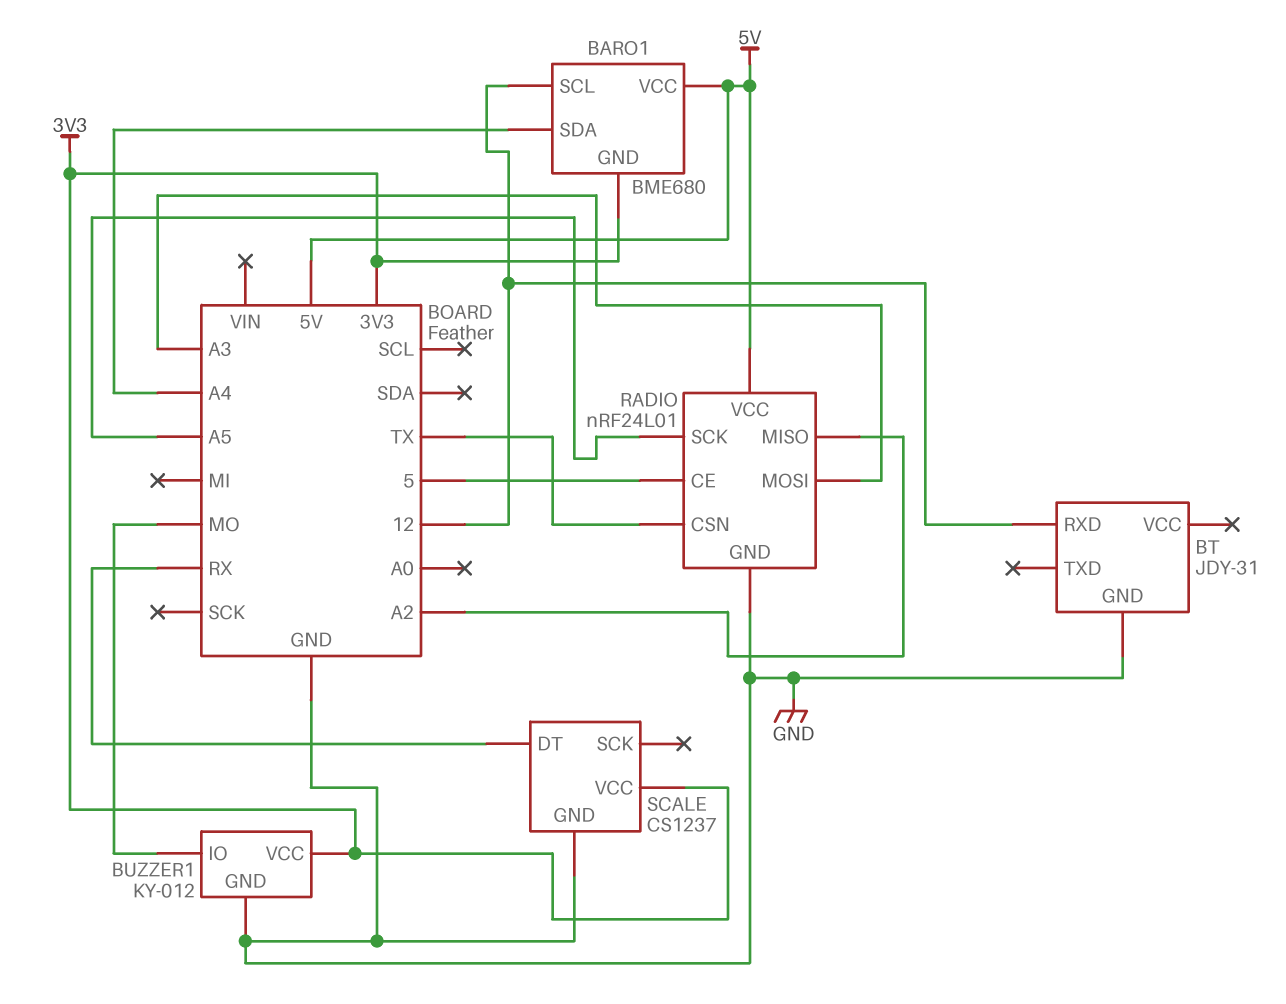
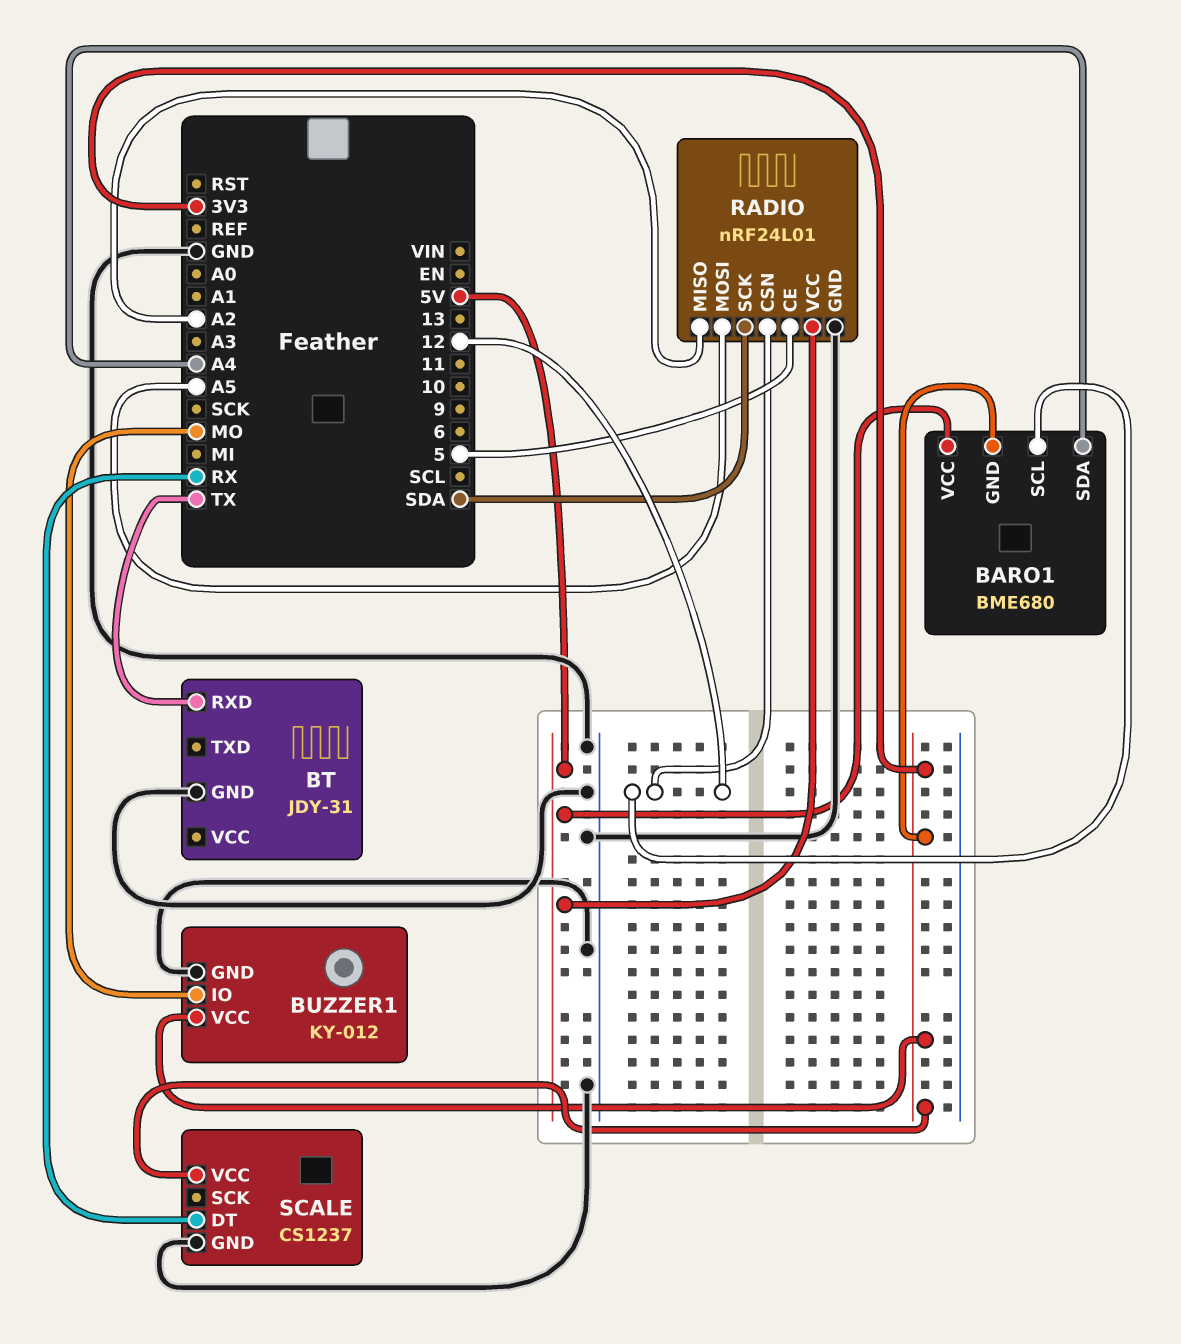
BT pin RXD: 12 -> TX
RADIO pin CSN: TX -> 12
RADIO pin MOSI: A3 -> A5
RADIO pin SCK: A5 -> SDA

